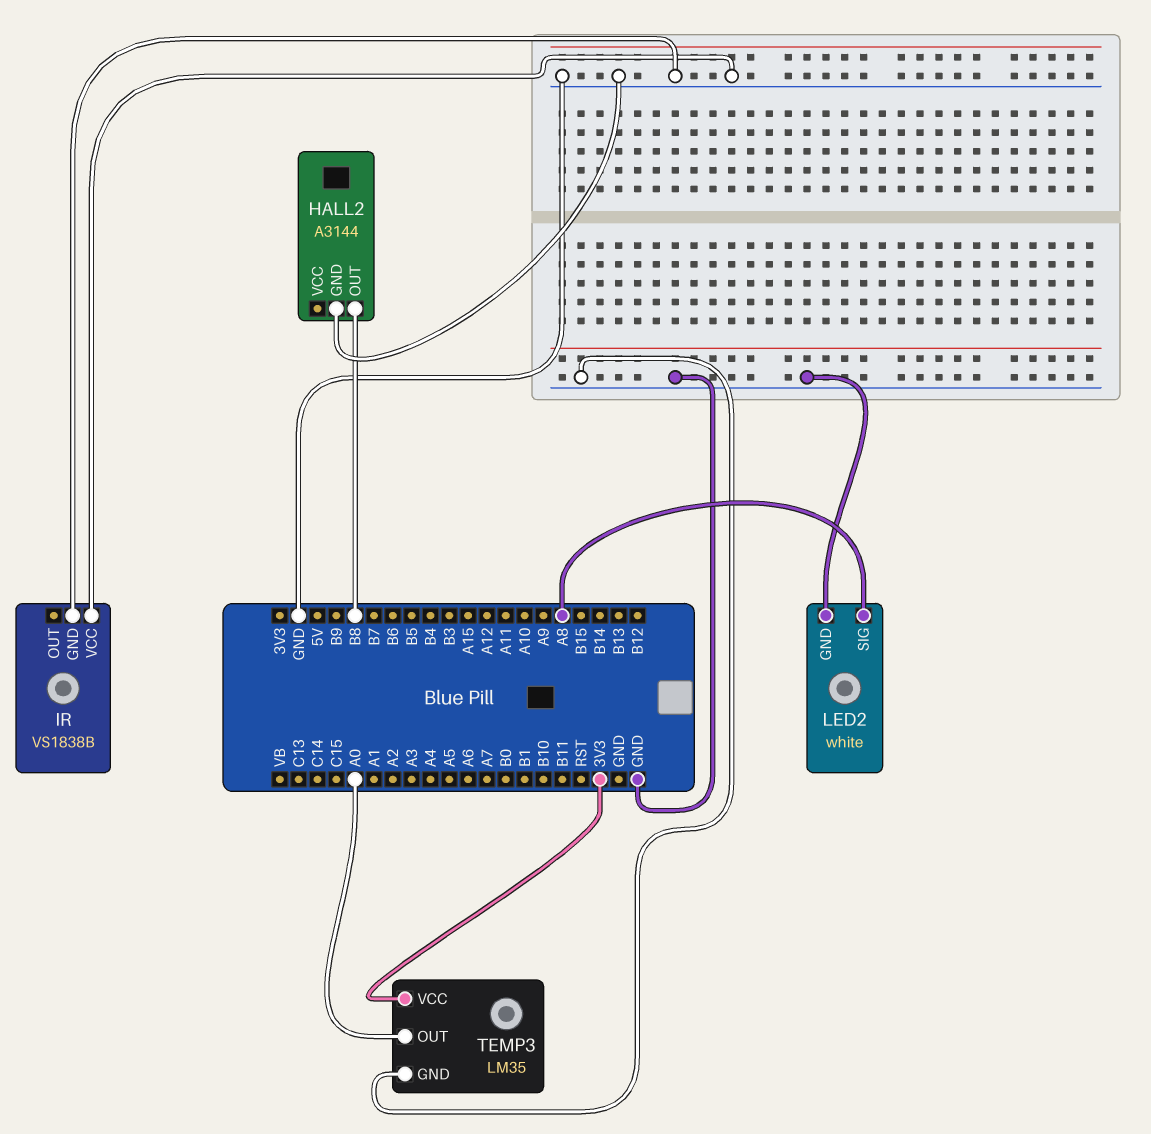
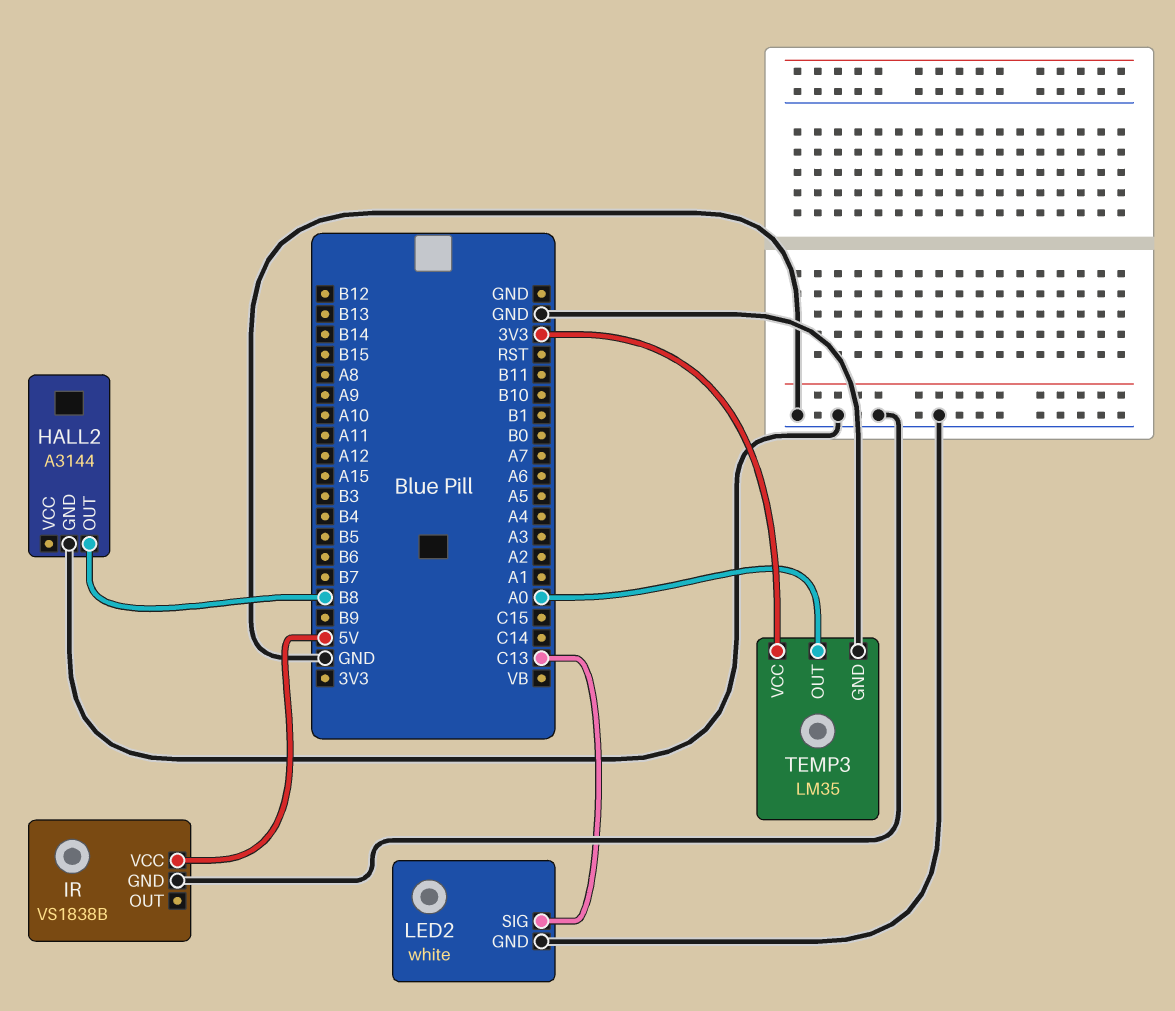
IR pin VCC: GND -> 5V
LED2 pin SIG: A8 -> C13

